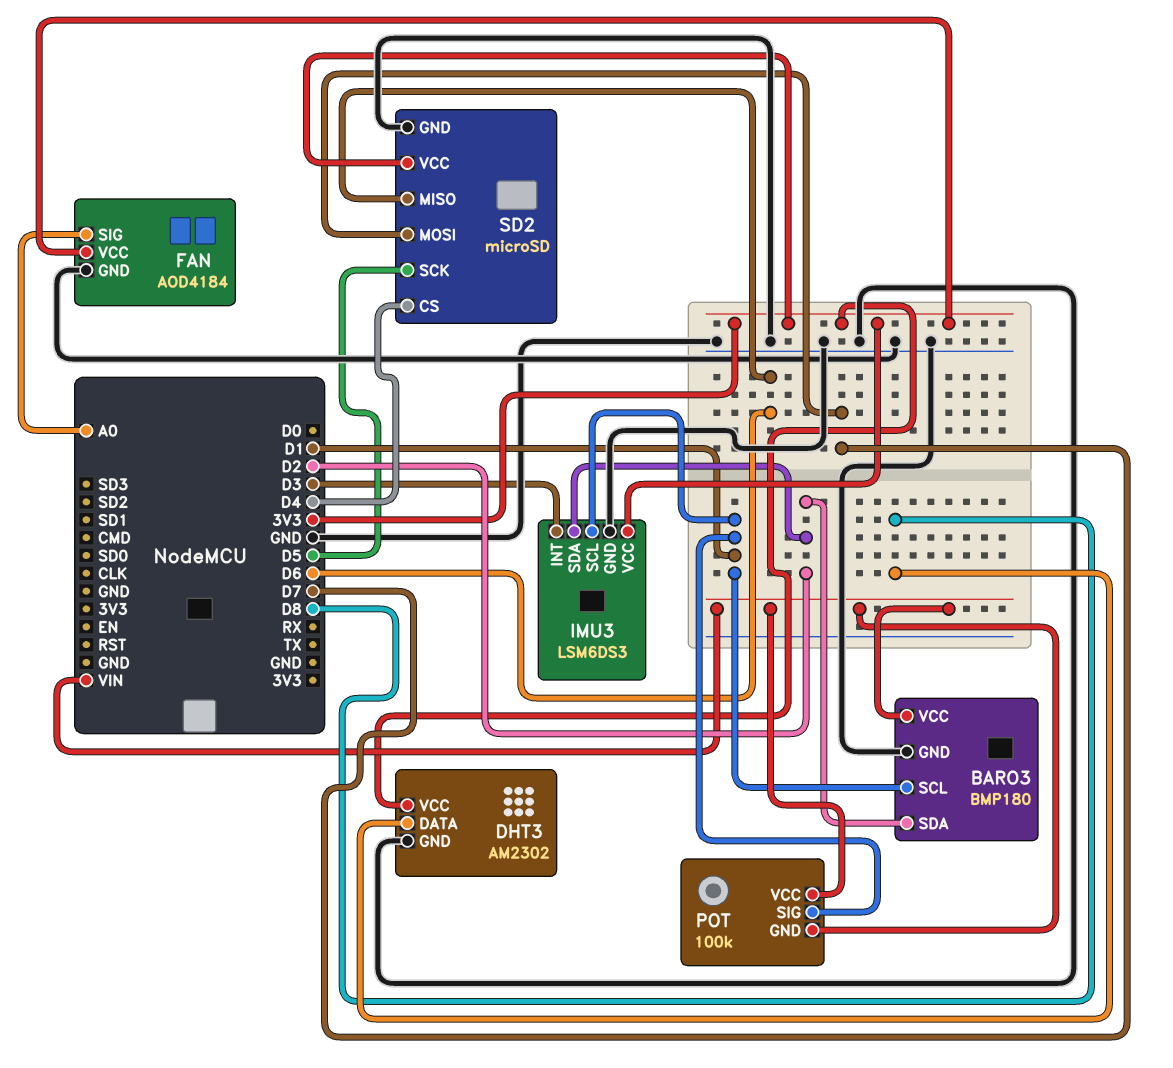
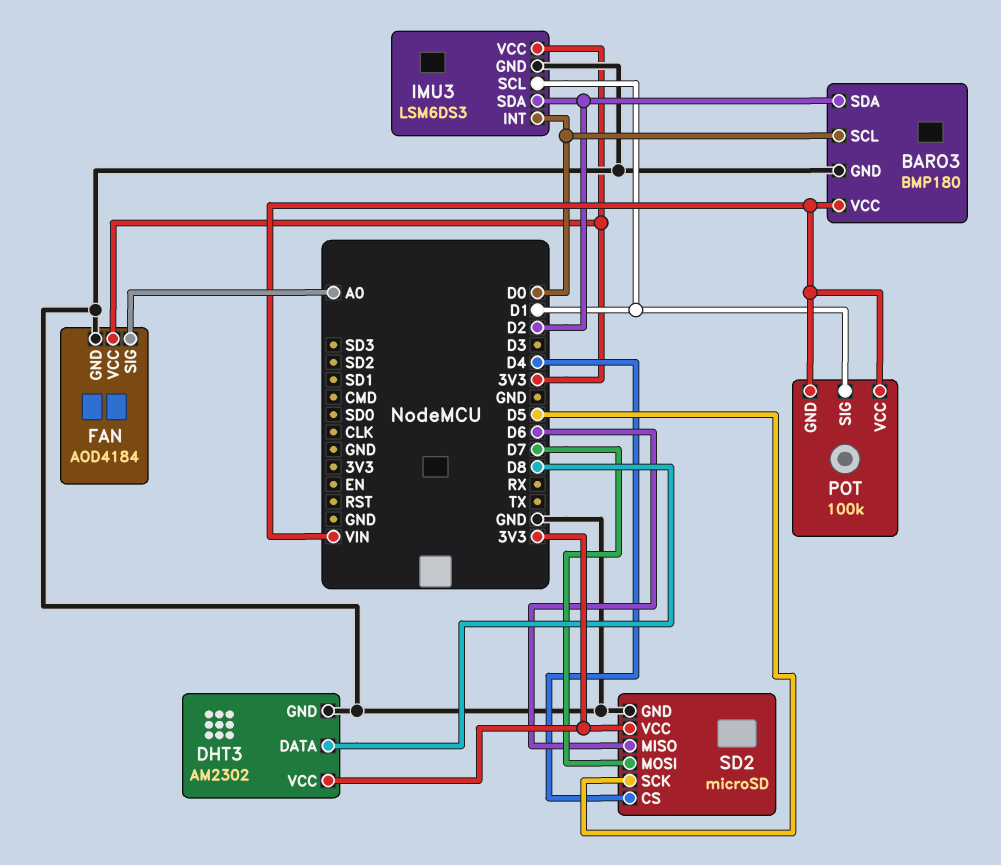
BARO3 pin SCL: D1 -> D0
IMU3 pin INT: D3 -> D0

